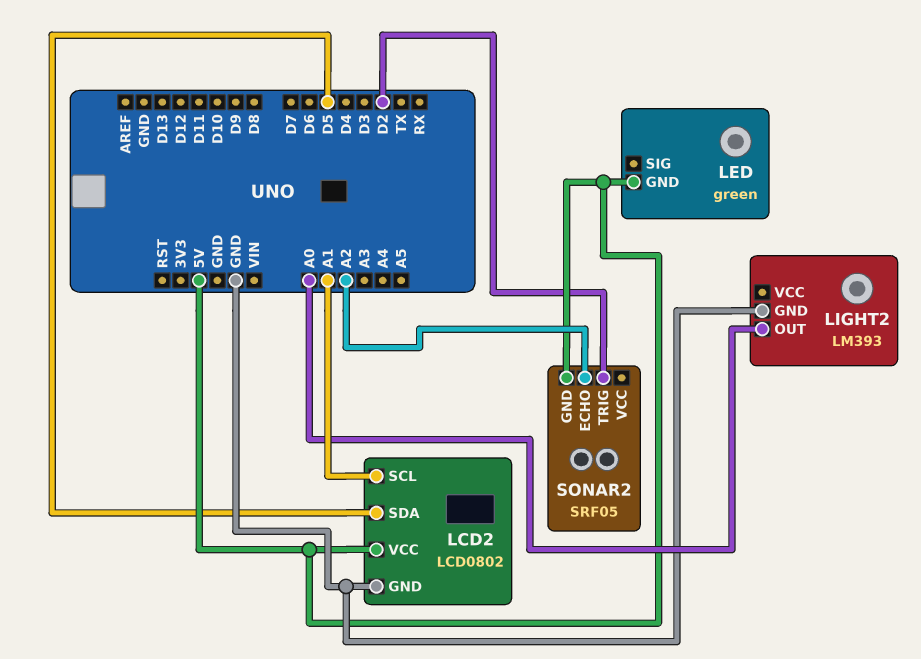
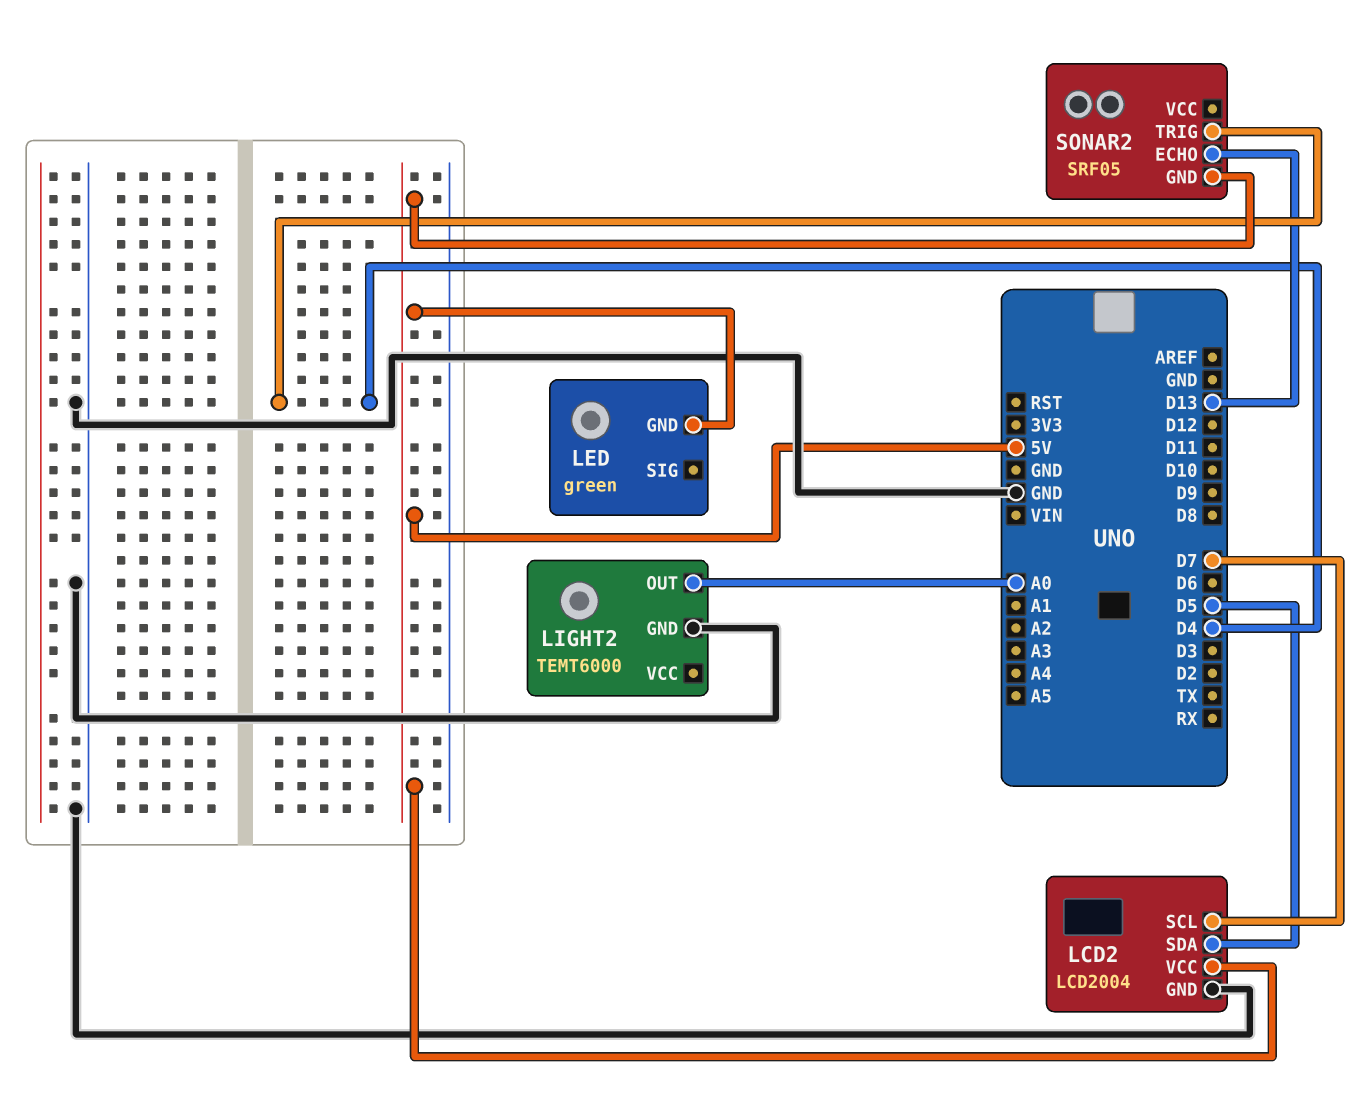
LCD2: LCD0802 -> LCD2004
LCD2 pin SCL: A1 -> D7
LIGHT2: LM393 -> TEMT6000
SONAR2 pin ECHO: A2 -> D13
SONAR2 pin TRIG: D2 -> D4

